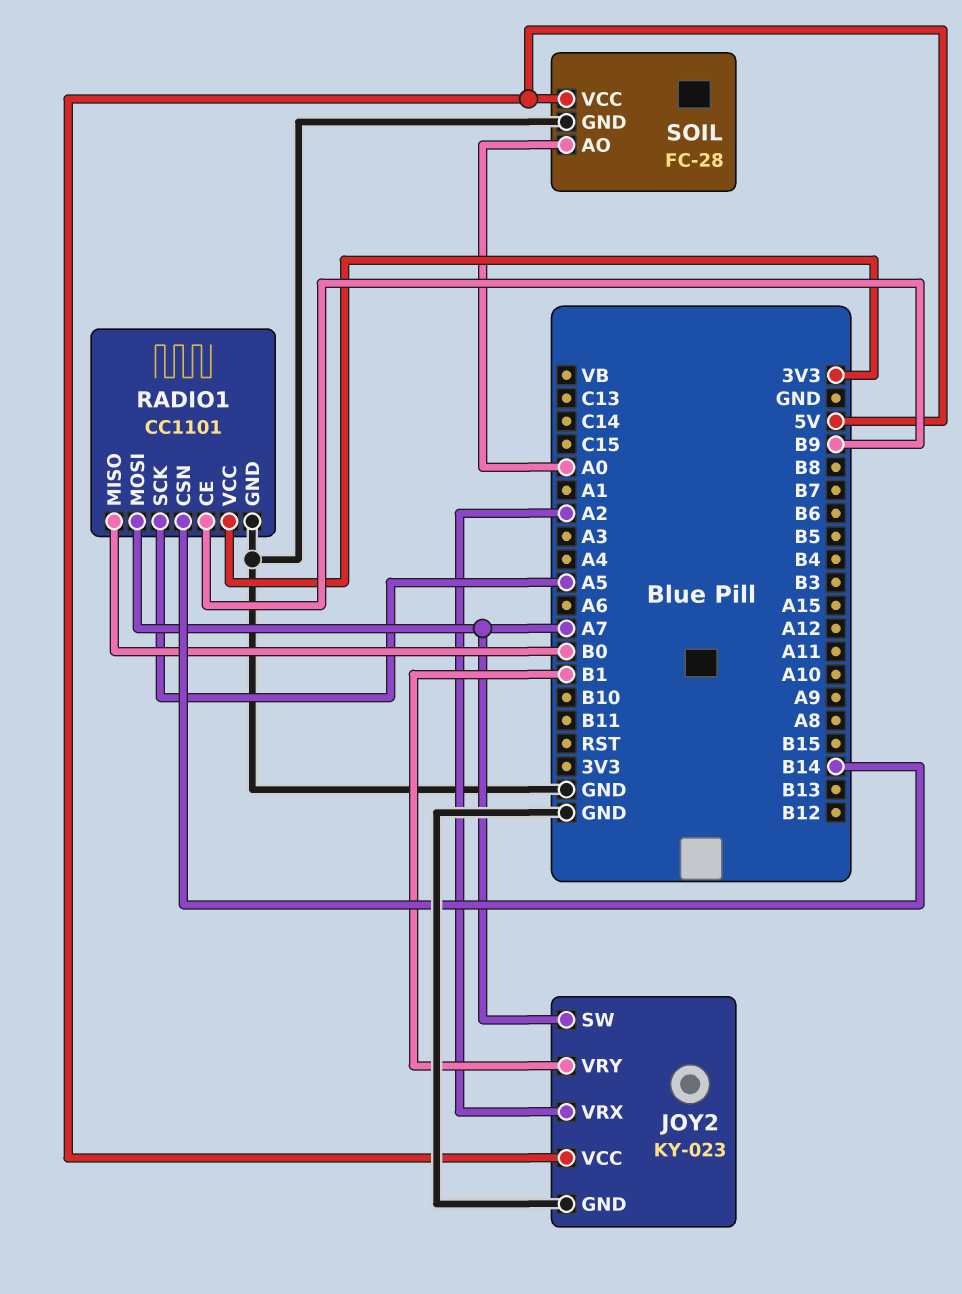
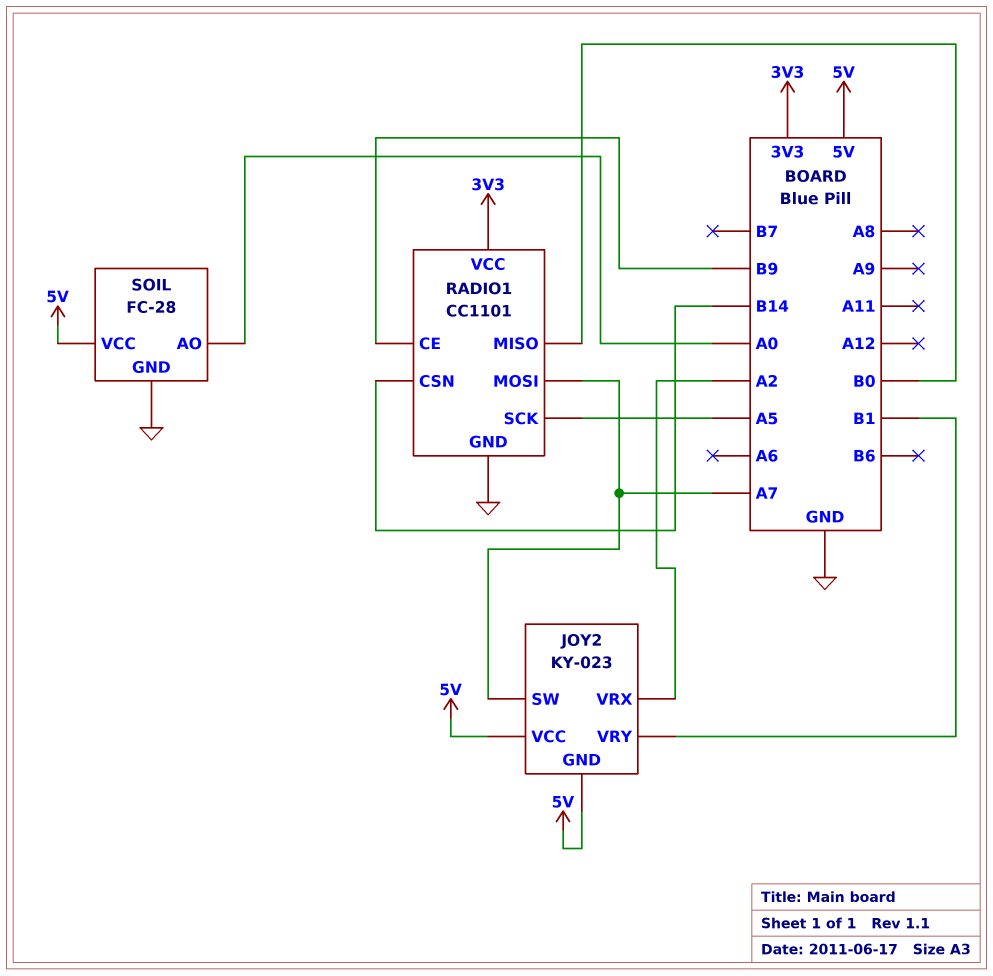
JOY2 pin GND: GND -> 5V

